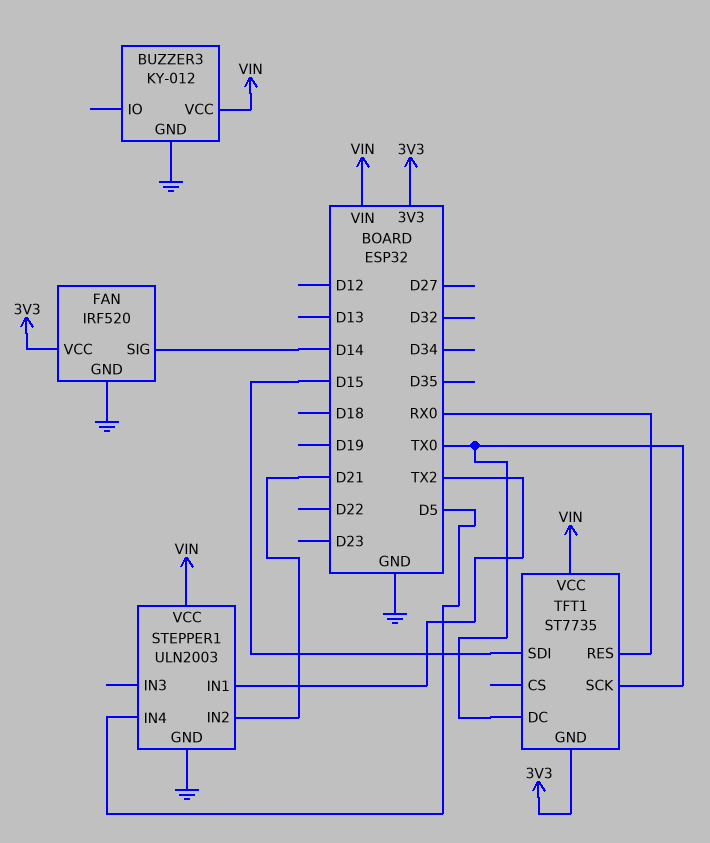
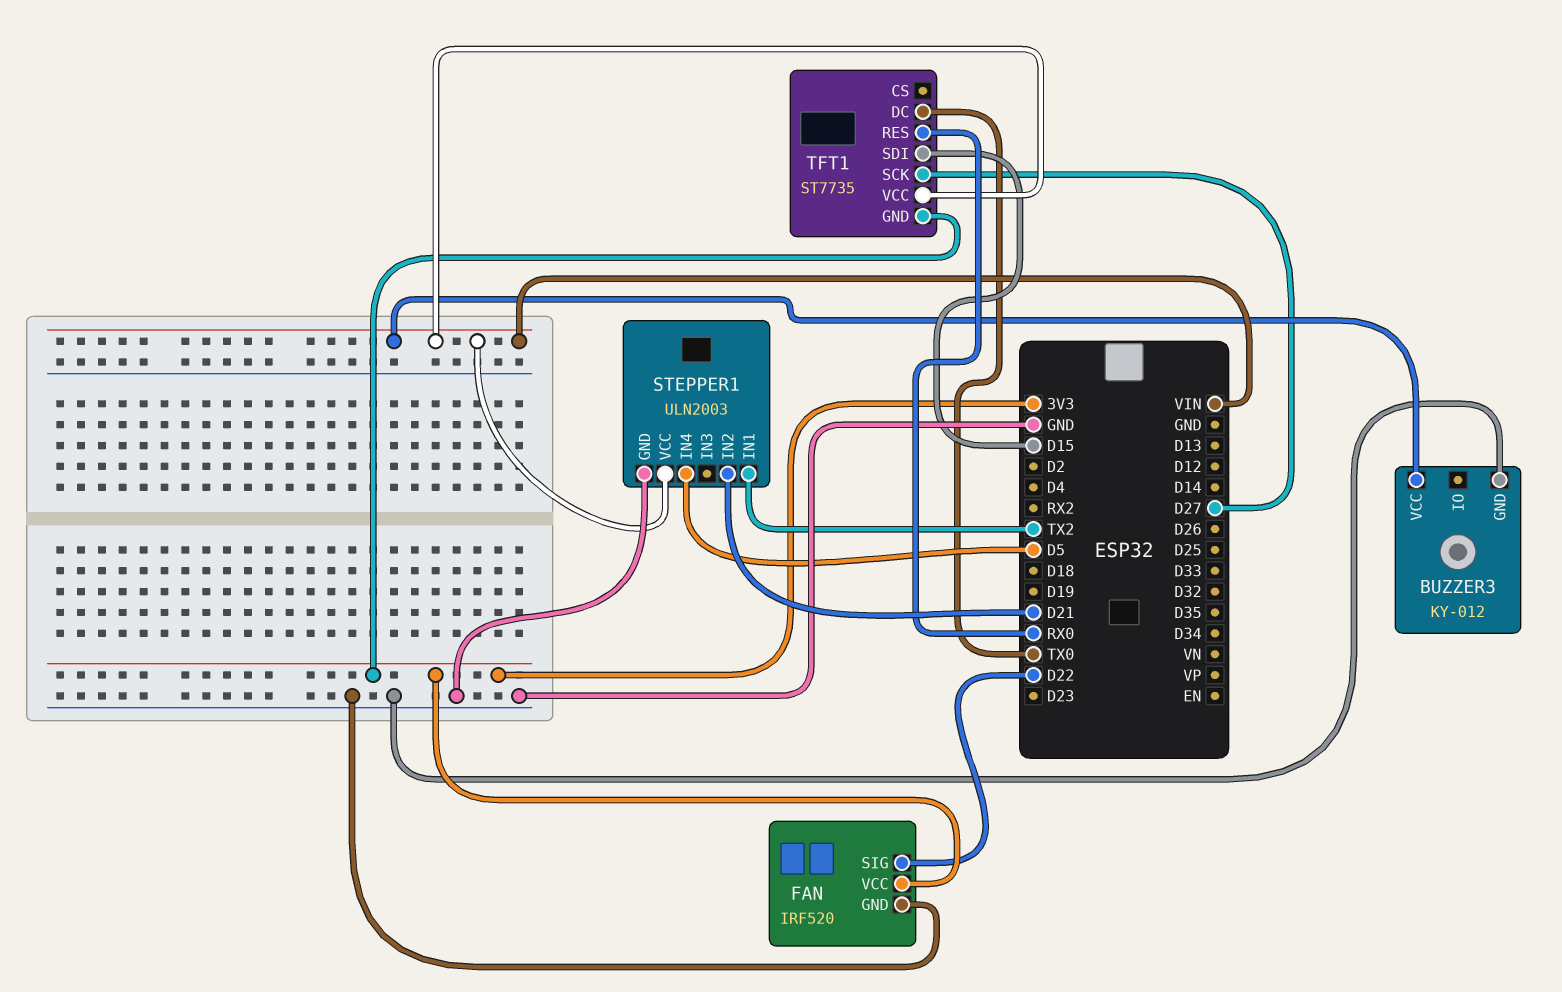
FAN pin SIG: D14 -> D22
TFT1 pin SCK: TX0 -> D27

